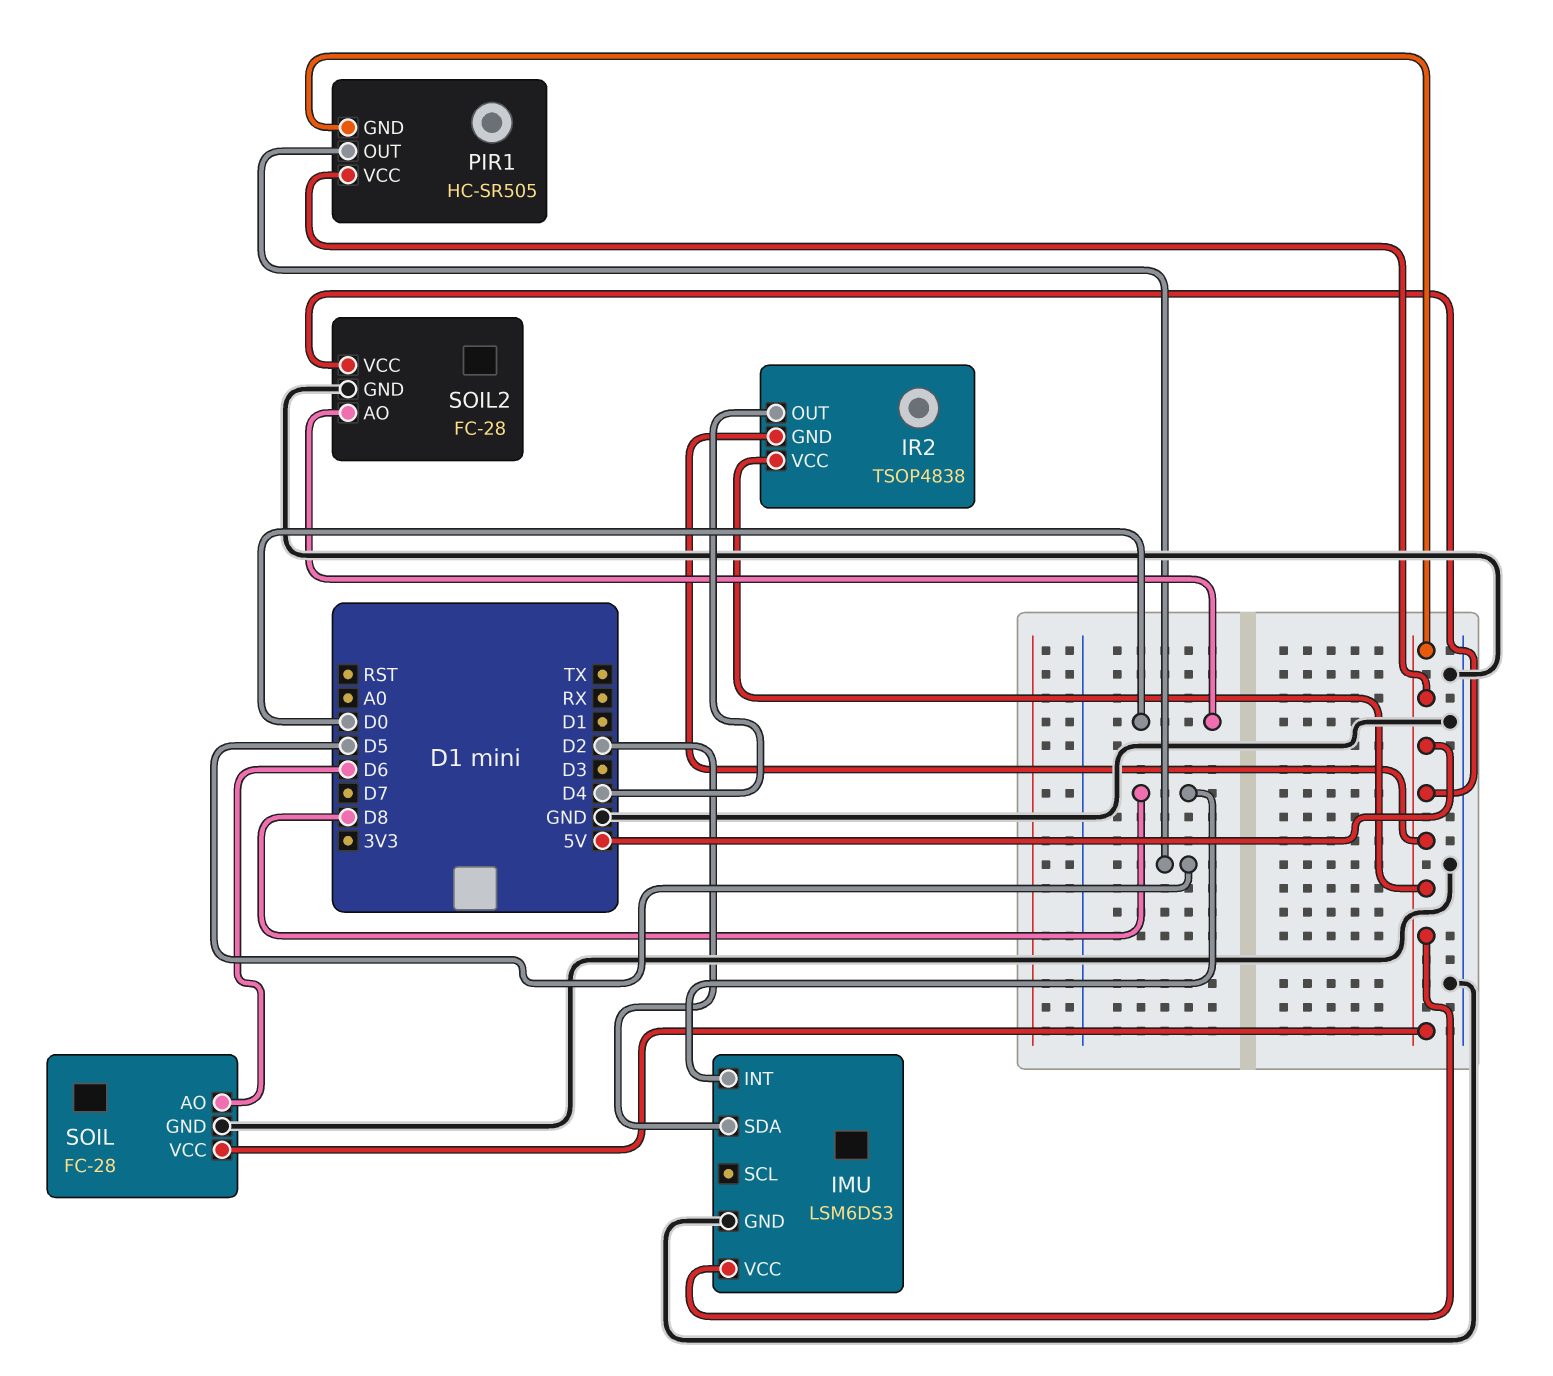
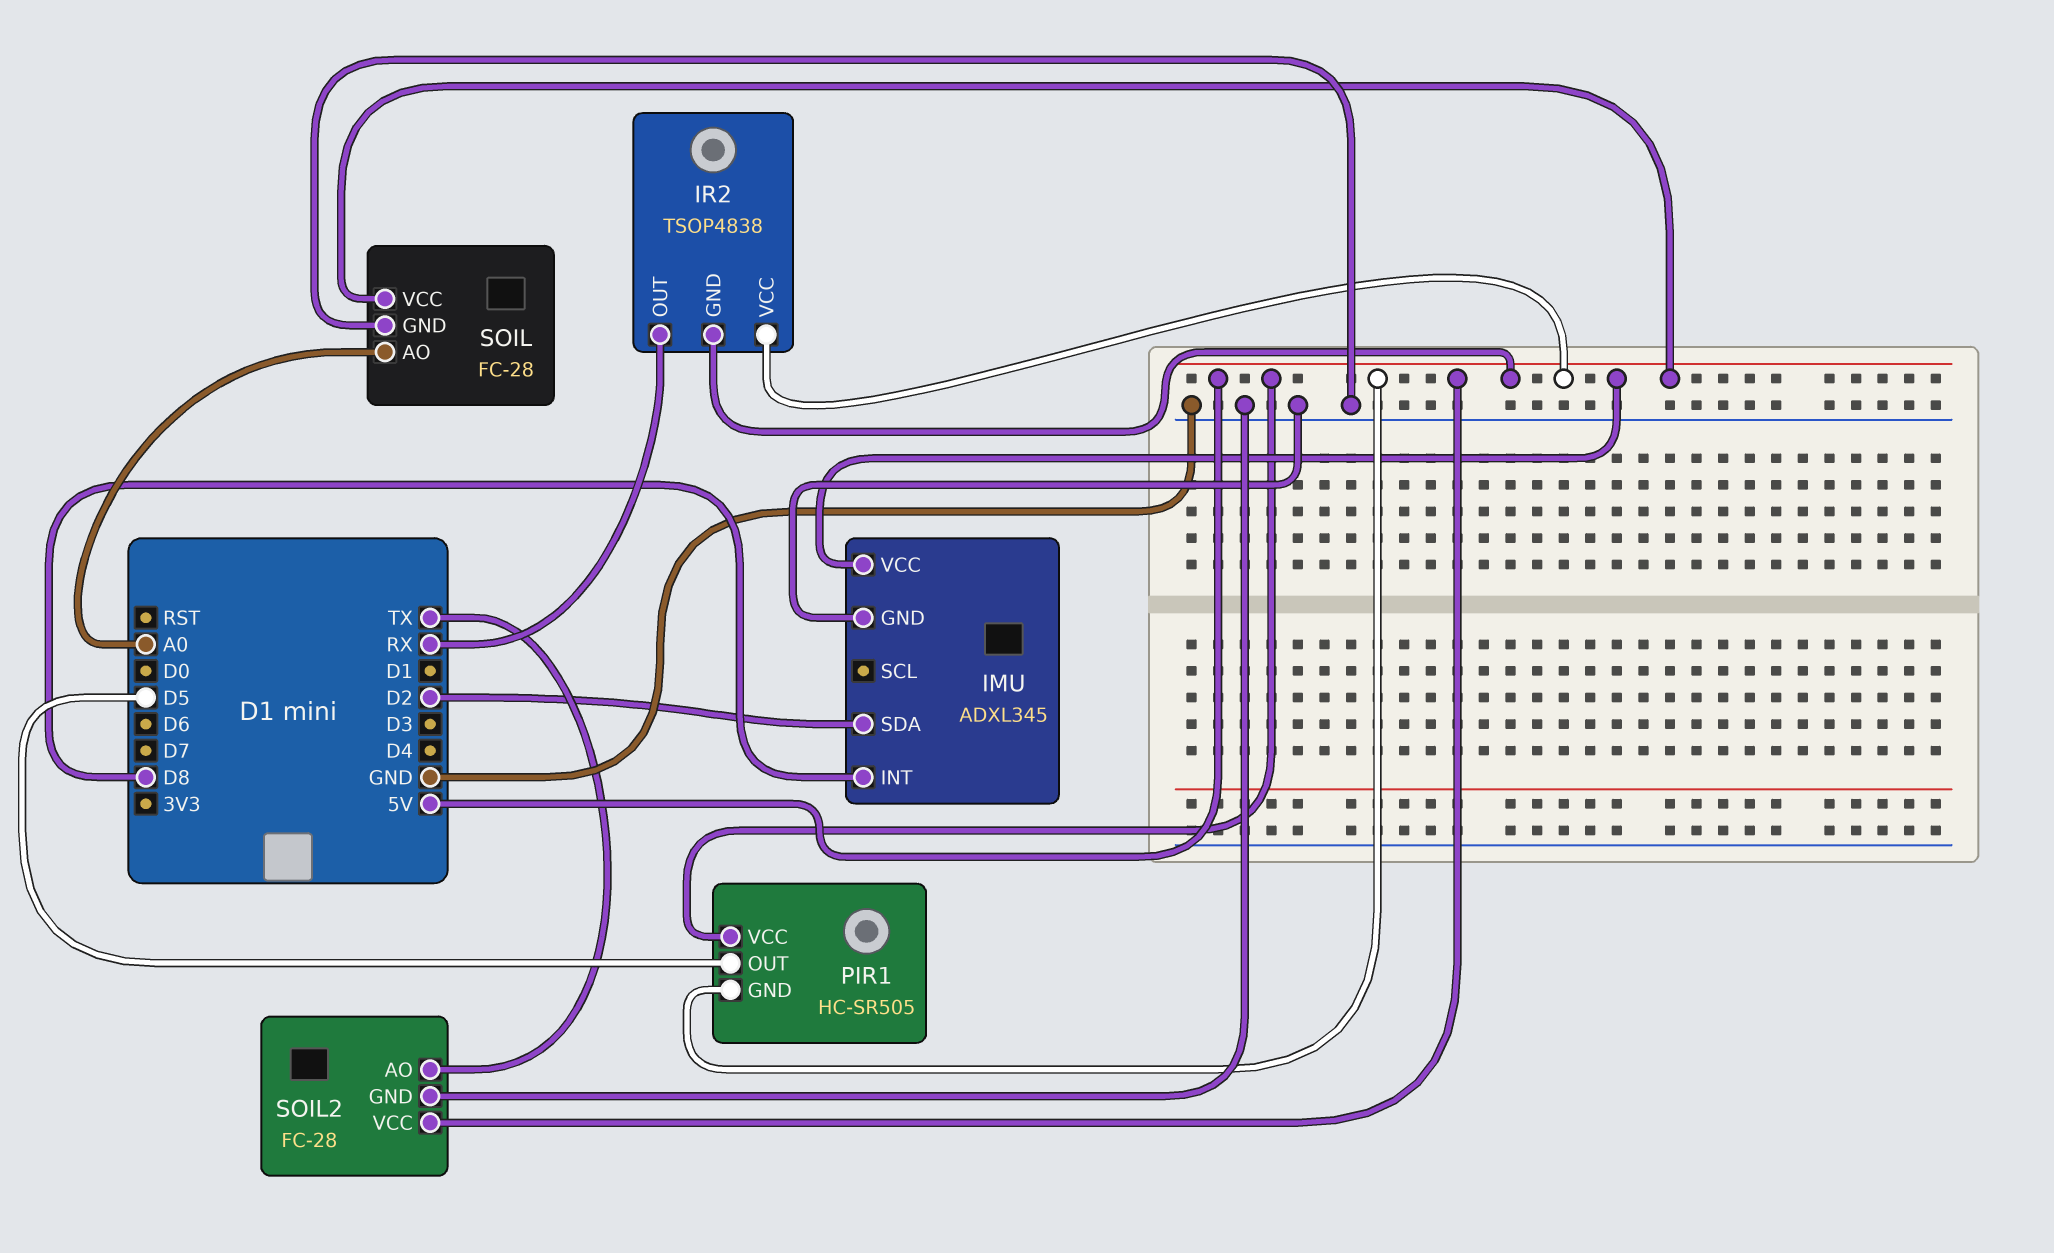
IMU: LSM6DS3 -> ADXL345
IR2 pin OUT: D4 -> RX
SOIL pin AO: D6 -> A0
SOIL2 pin AO: D0 -> TX

